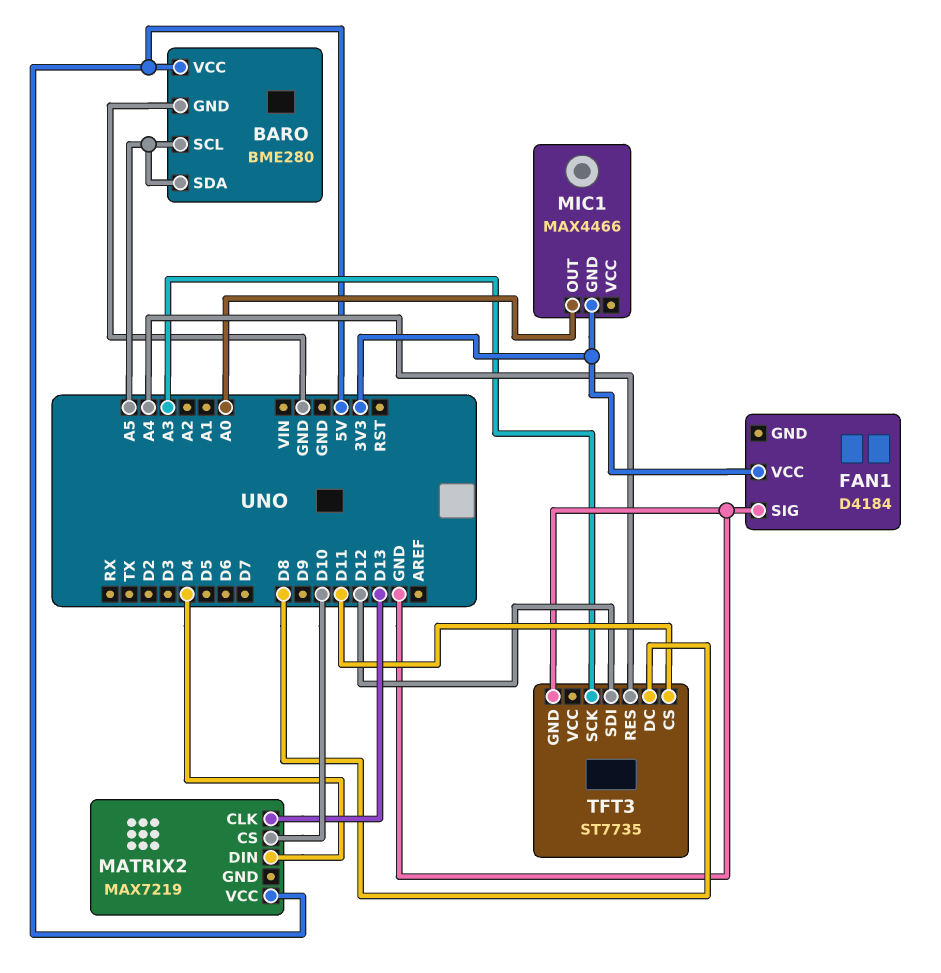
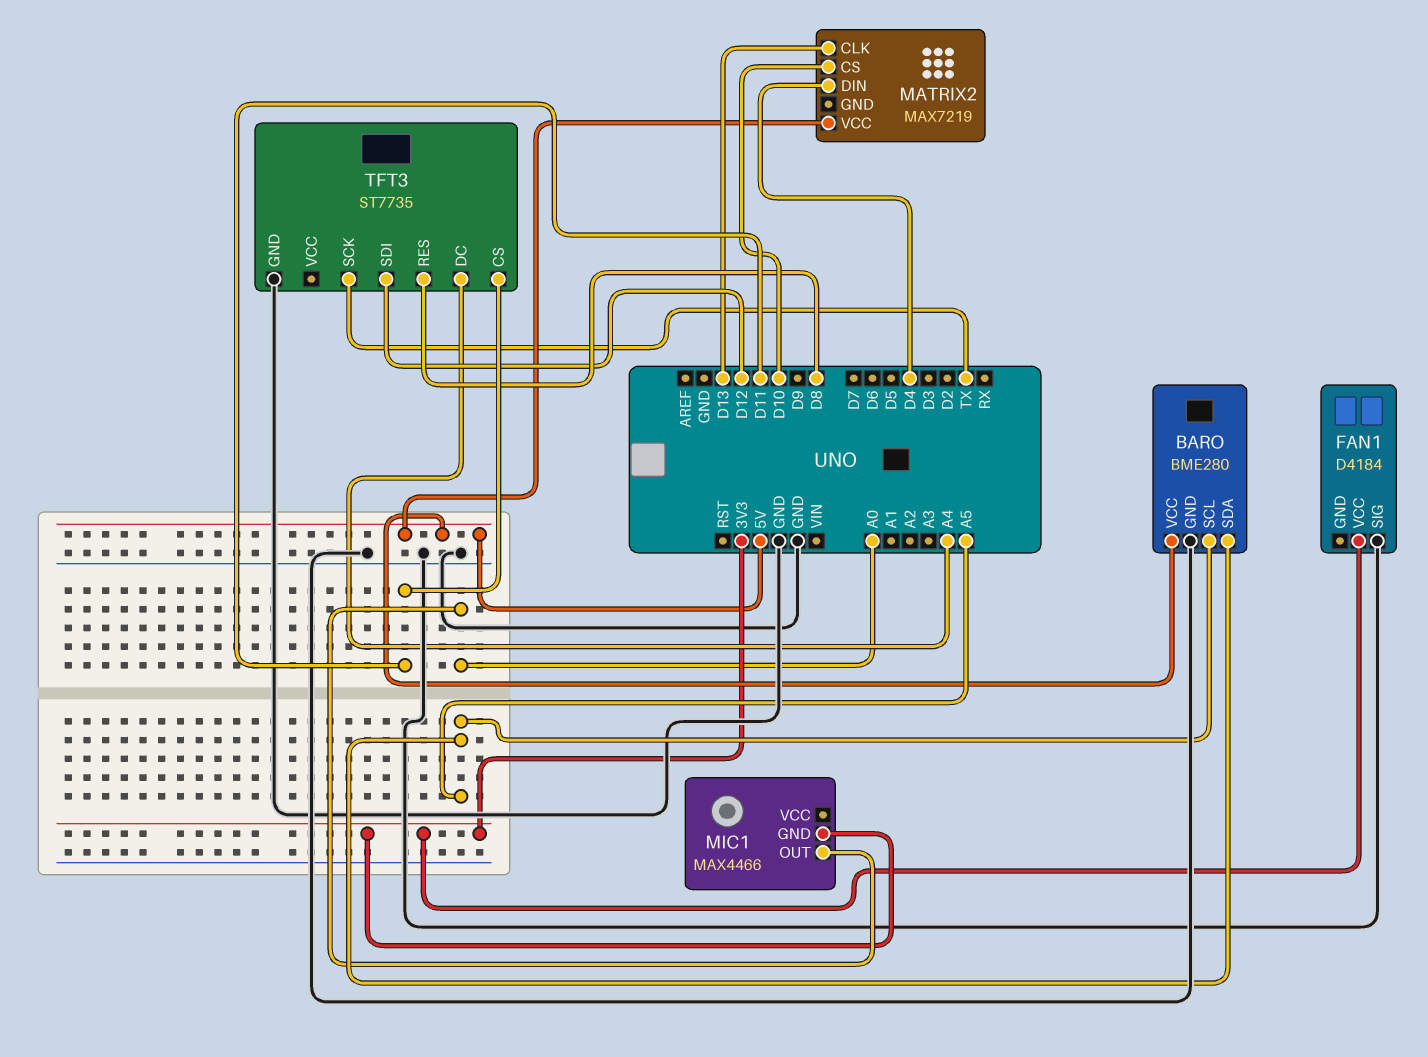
TFT3 pin DC: D8 -> A4
TFT3 pin RES: A4 -> D8
TFT3 pin SCK: A3 -> TX

